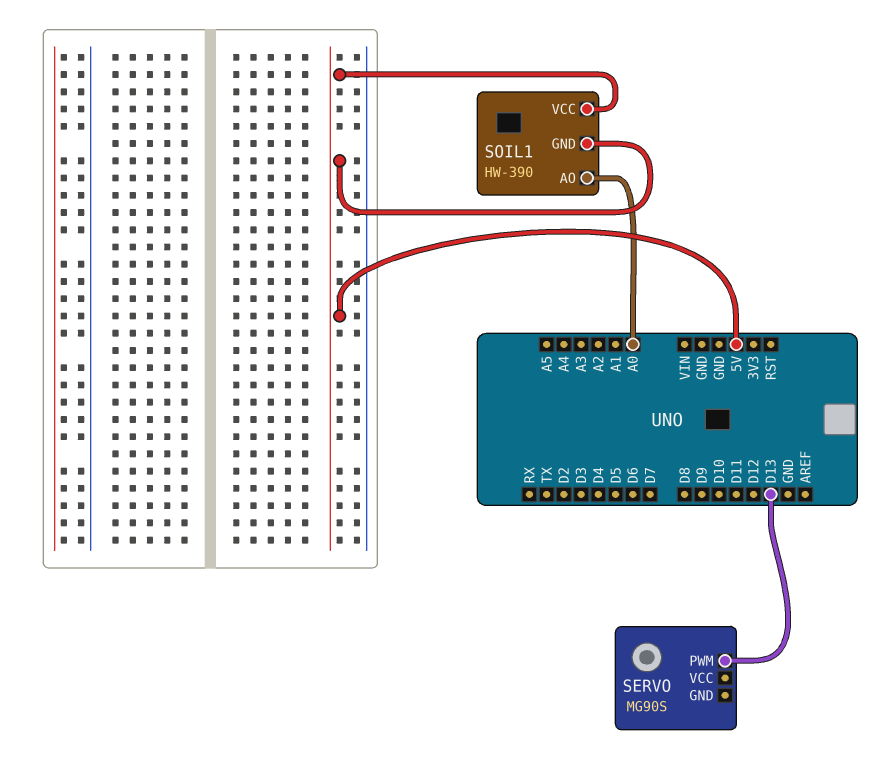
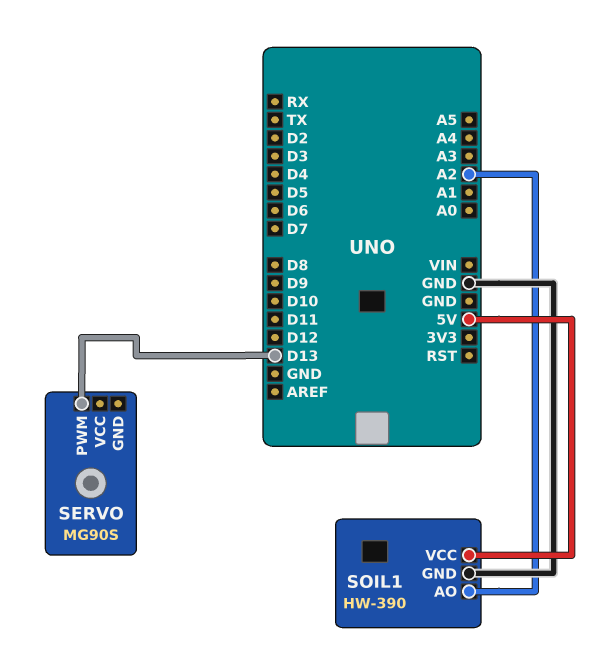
SOIL1 pin AO: A0 -> A2
SOIL1 pin GND: 5V -> GND

